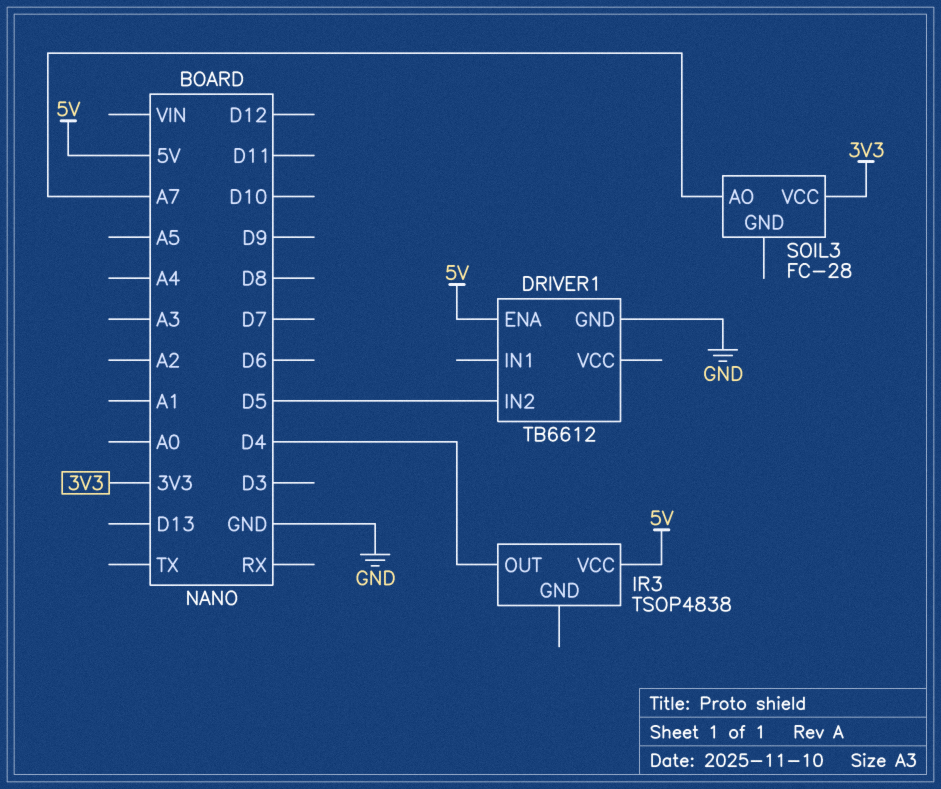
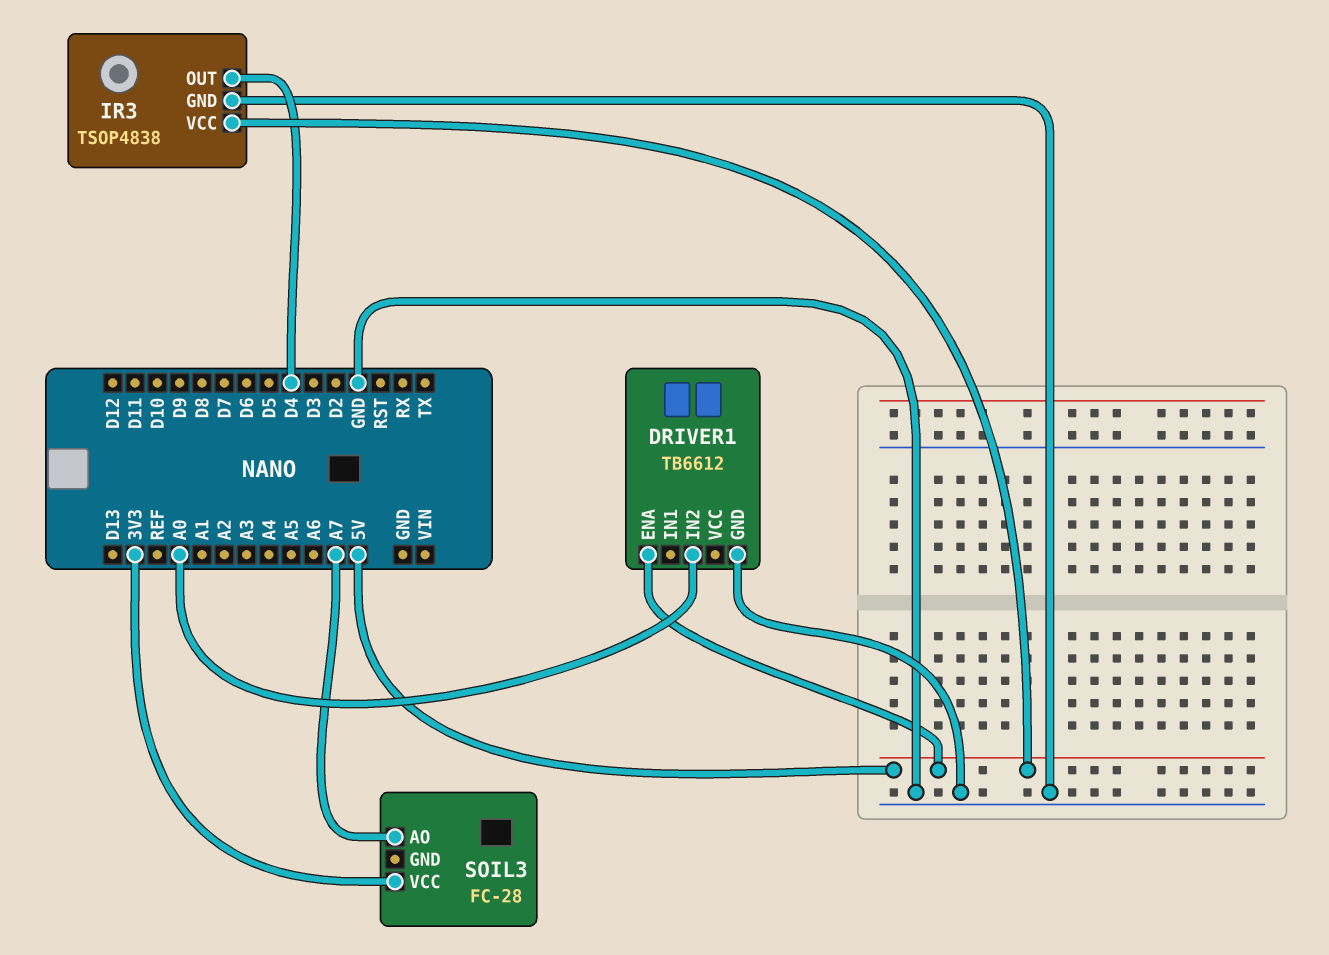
DRIVER1 pin IN2: D5 -> A0
IR3 pin GND: none -> GND

